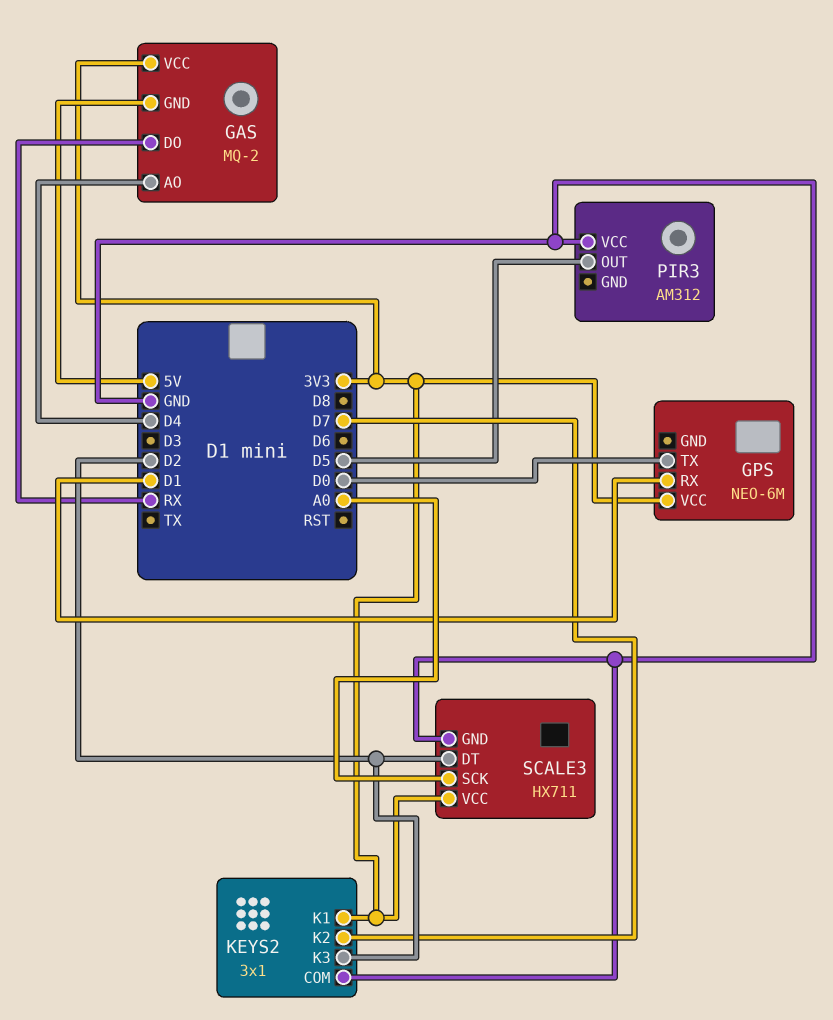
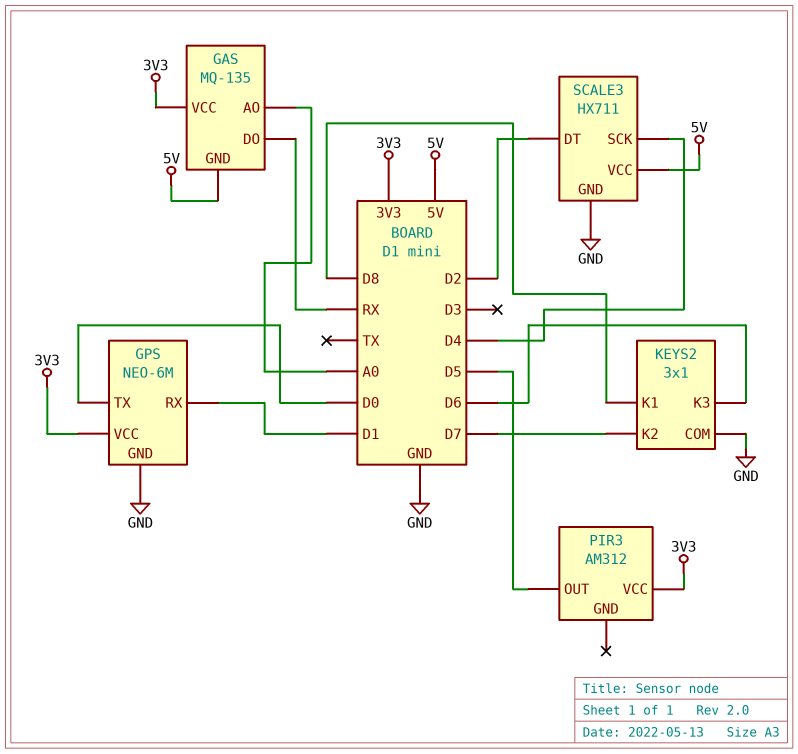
GAS: MQ-2 -> MQ-135
GAS pin AO: D4 -> A0
GPS pin GND: none -> GND
KEYS2 pin K1: 3V3 -> D8
KEYS2 pin K3: D2 -> D6
PIR3 pin VCC: GND -> 3V3
SCALE3 pin SCK: A0 -> D4
SCALE3 pin VCC: 3V3 -> 5V

